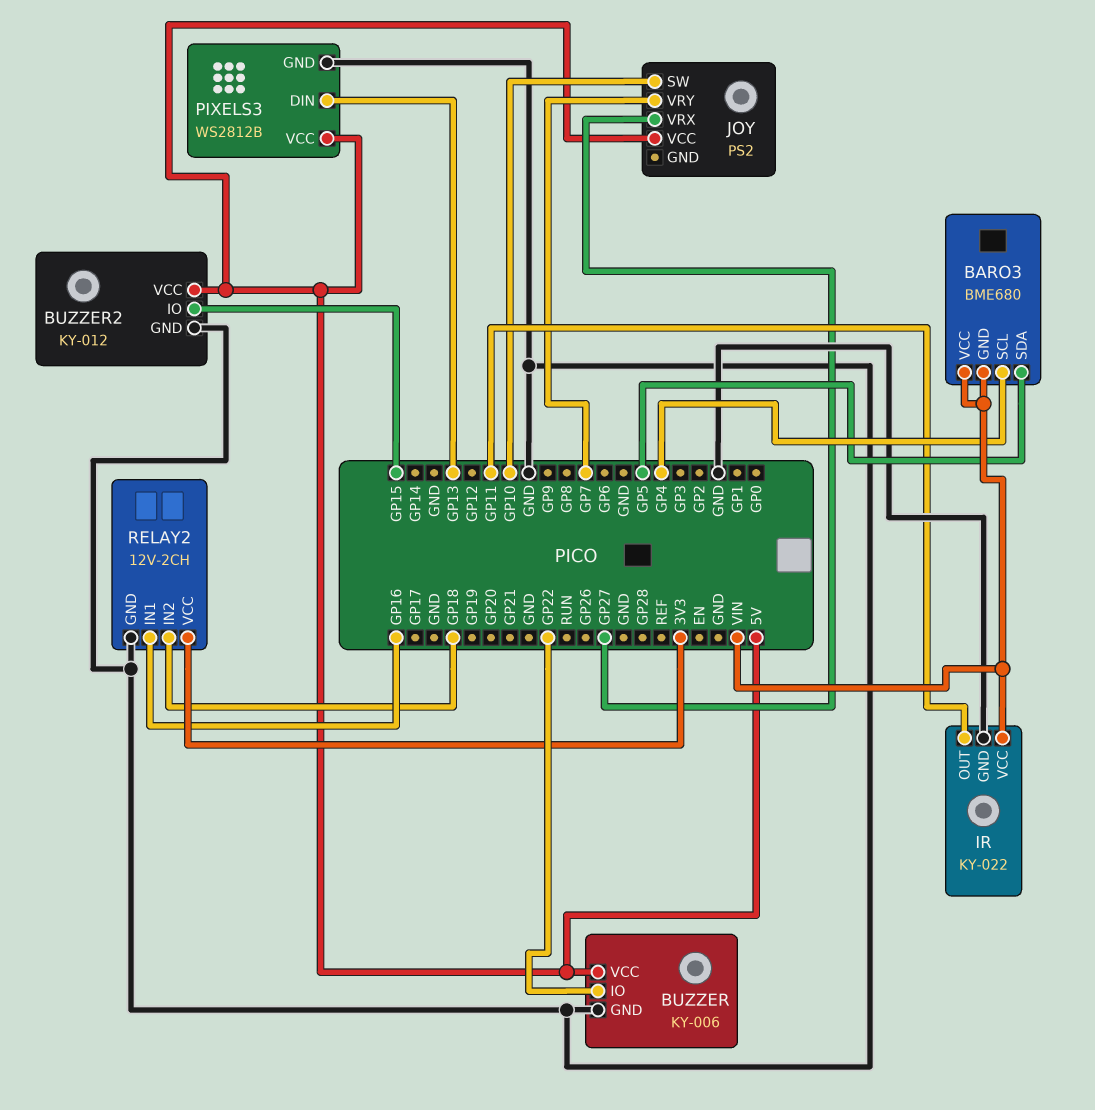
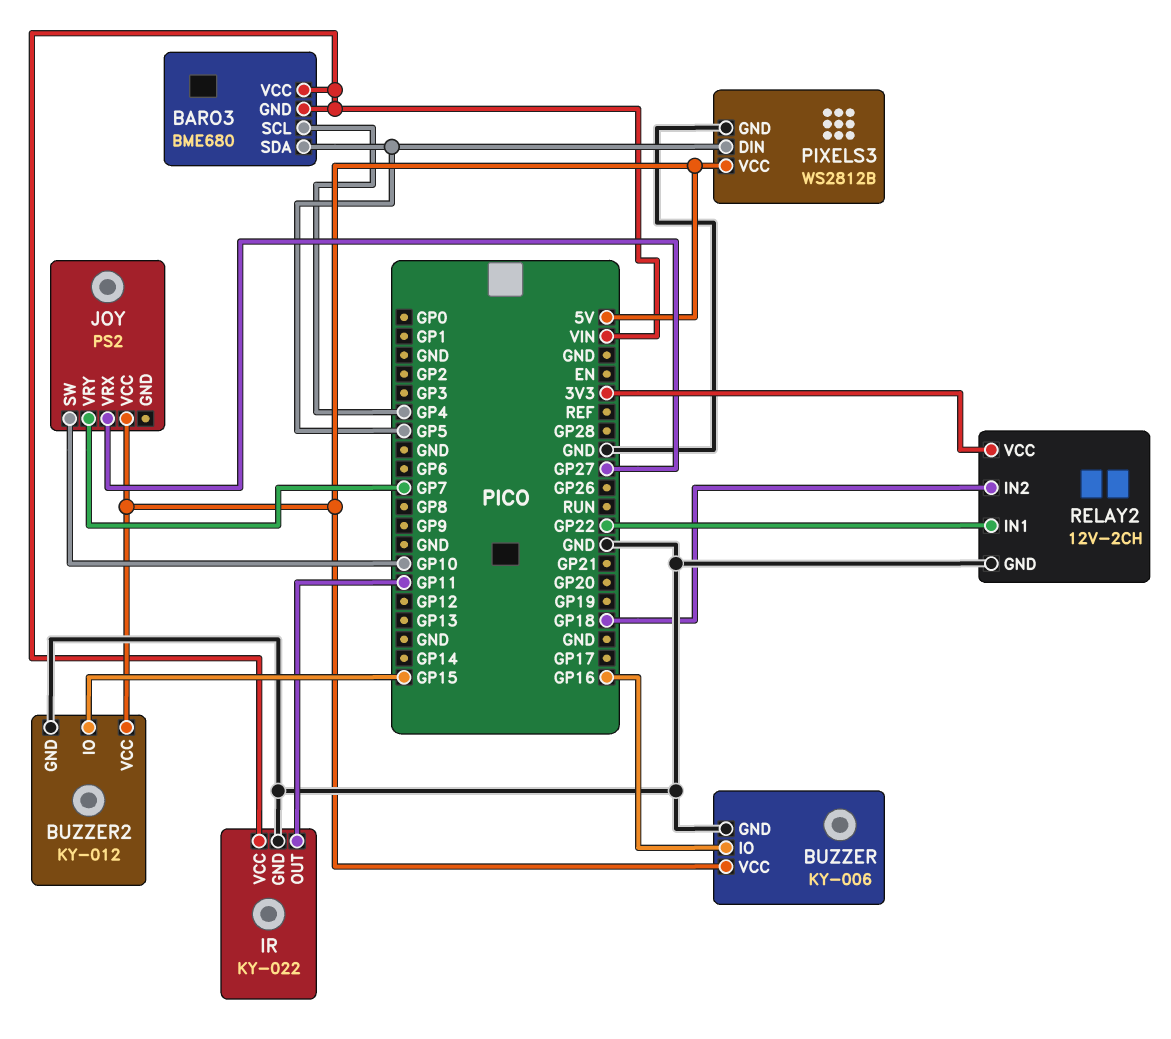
BUZZER pin IO: GP22 -> GP16
PIXELS3 pin DIN: GP13 -> GP5
RELAY2 pin IN1: GP16 -> GP22

